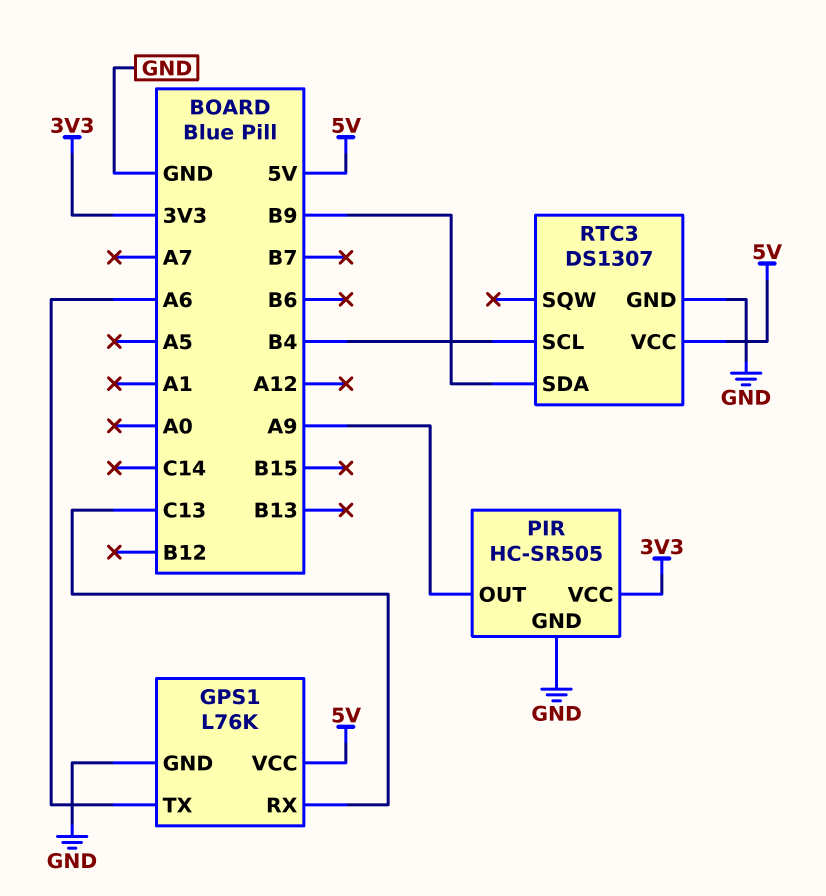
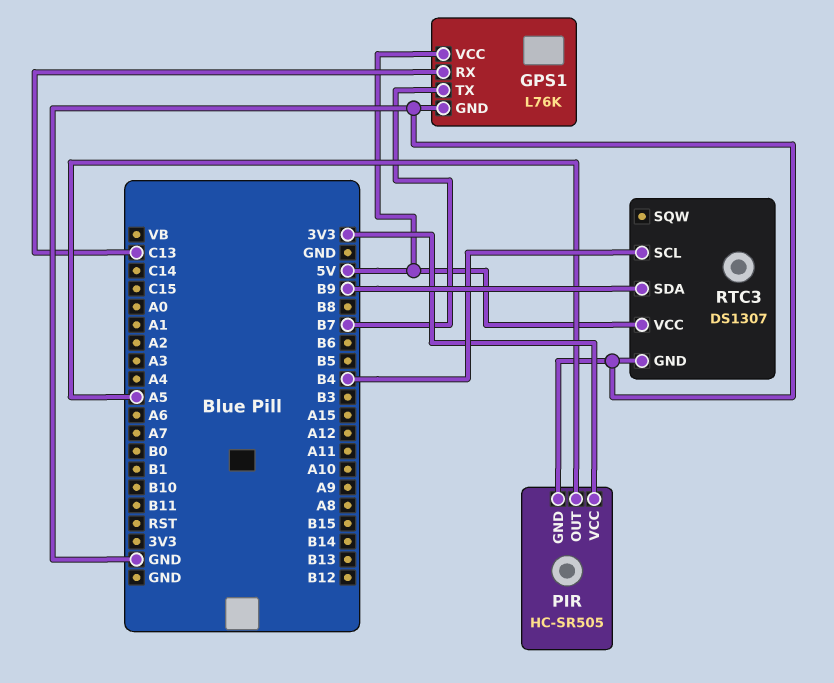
GPS1 pin TX: A6 -> B7
PIR pin OUT: A9 -> A5

